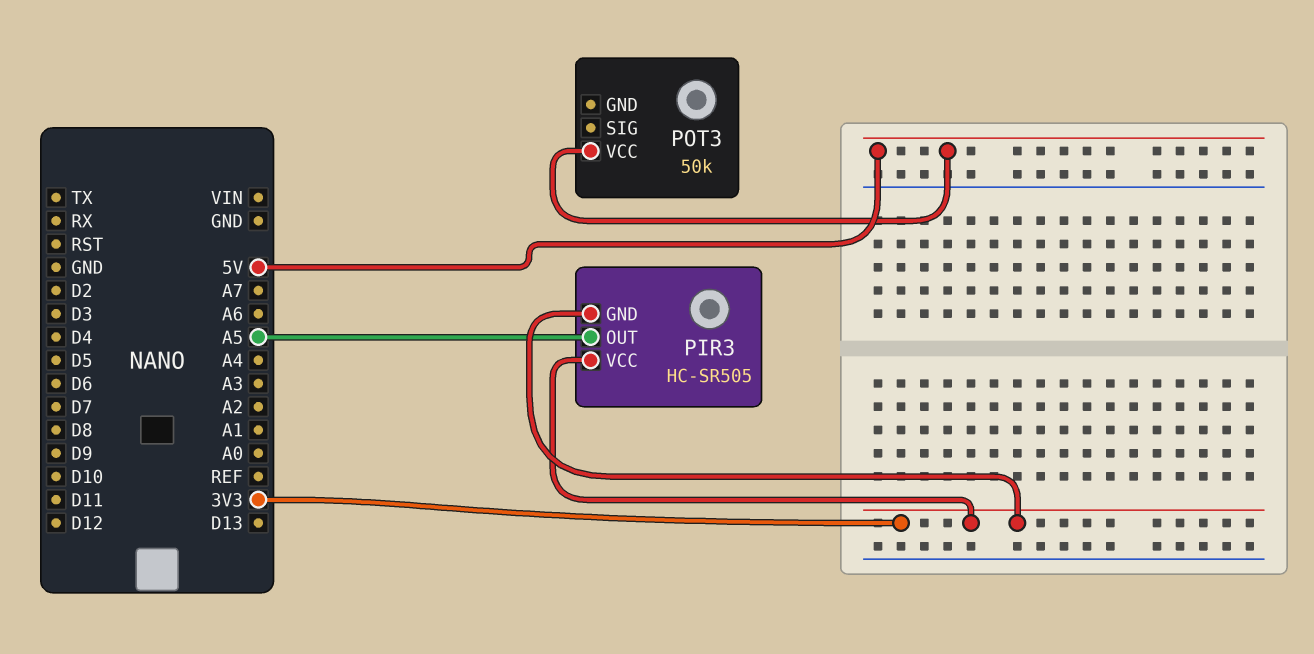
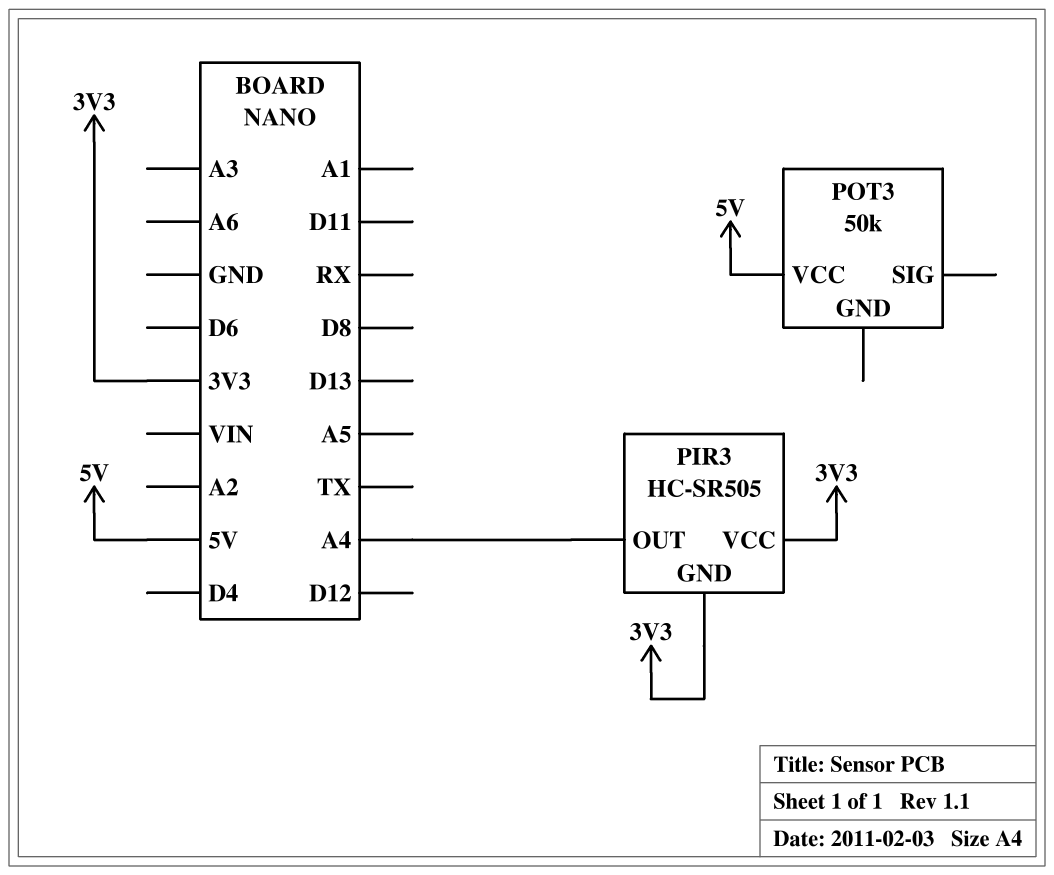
PIR3 pin OUT: A5 -> A4

